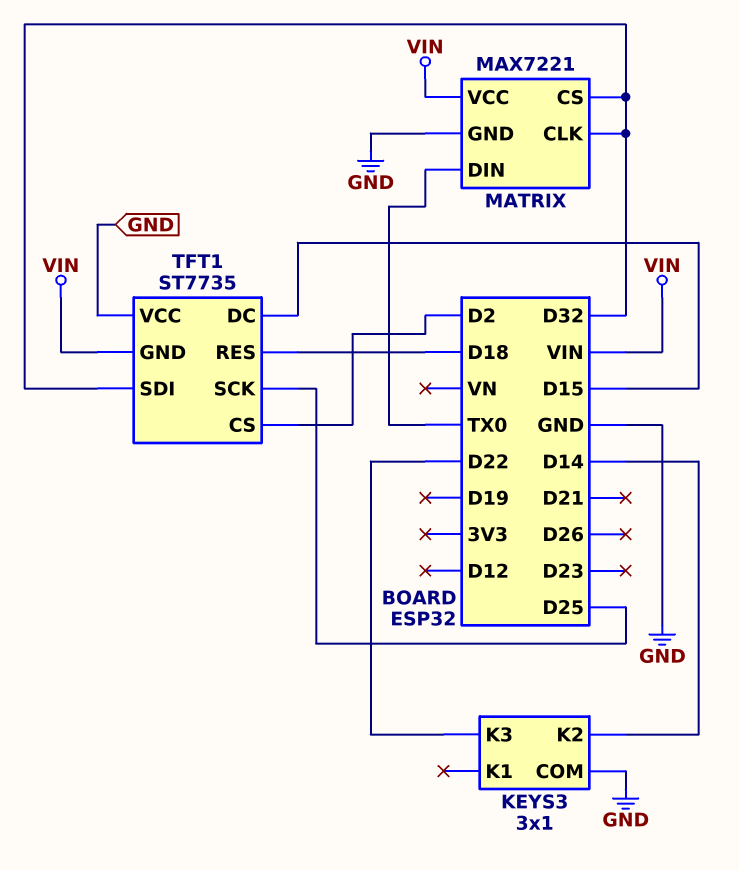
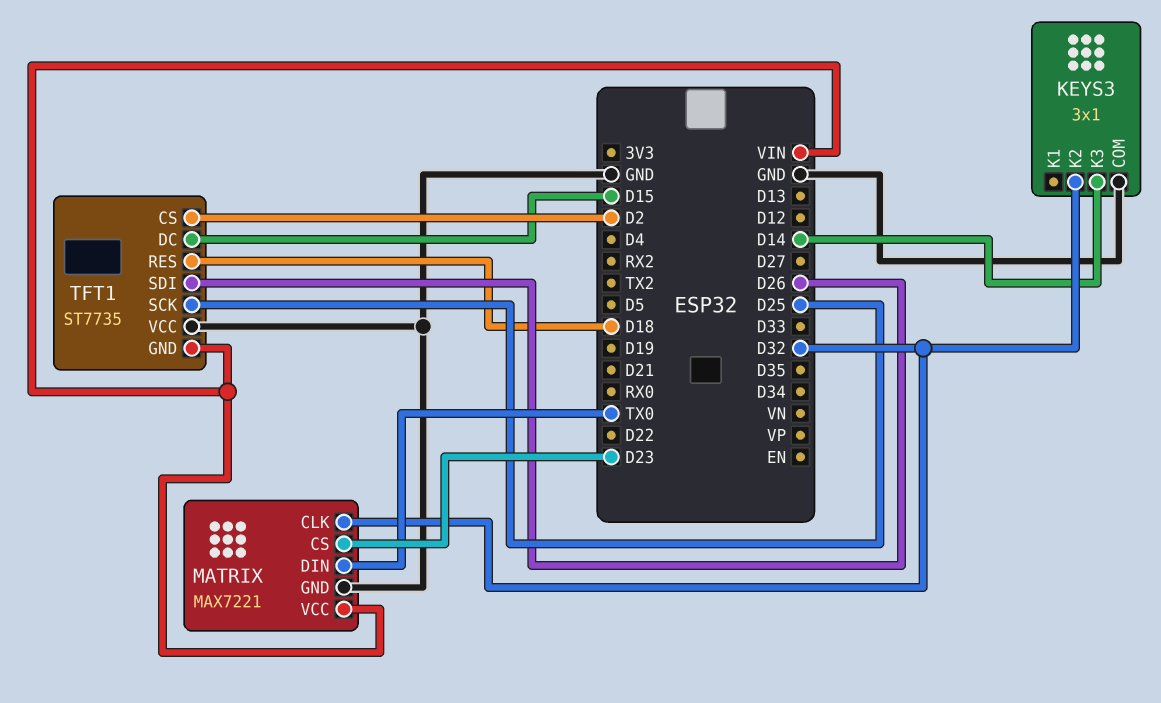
KEYS3 pin K2: D14 -> D32
KEYS3 pin K3: D22 -> D14
MATRIX pin CS: D32 -> D23
TFT1 pin SDI: D32 -> D26

